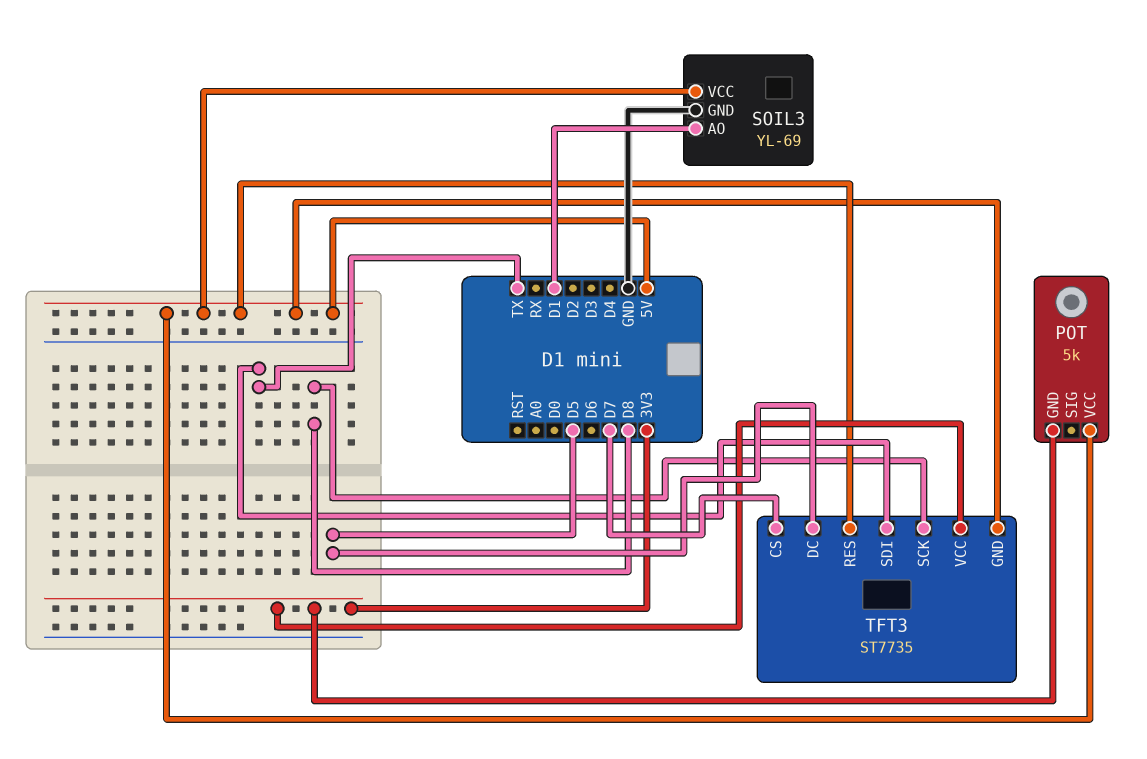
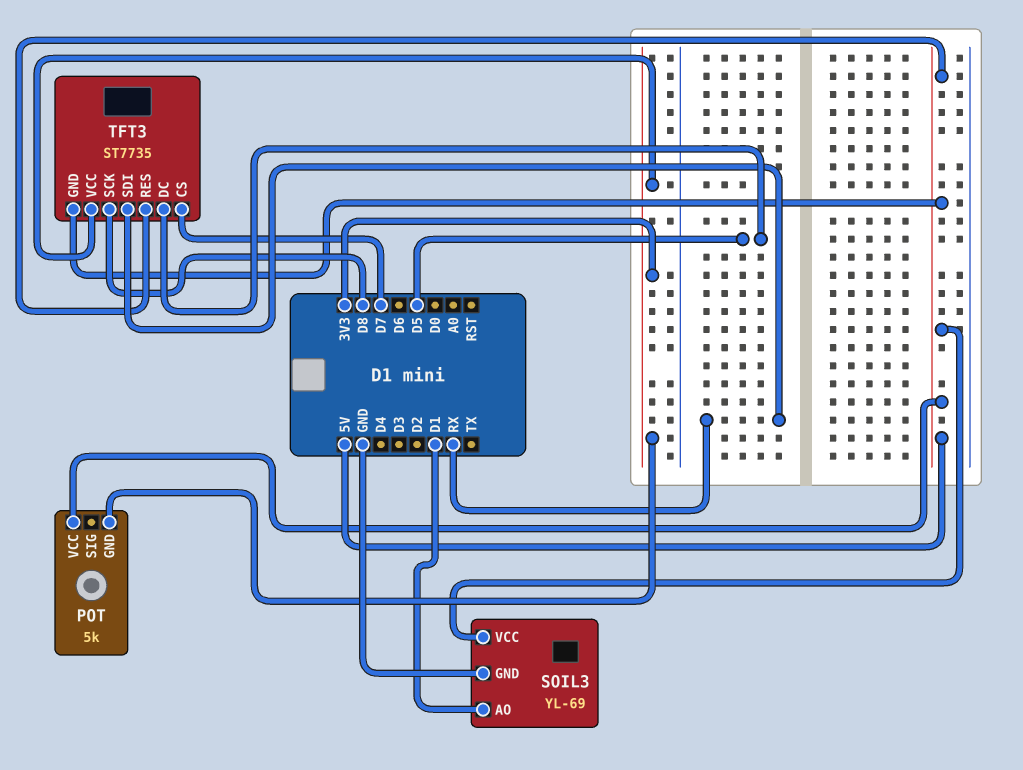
TFT3 pin SDI: TX -> RX

